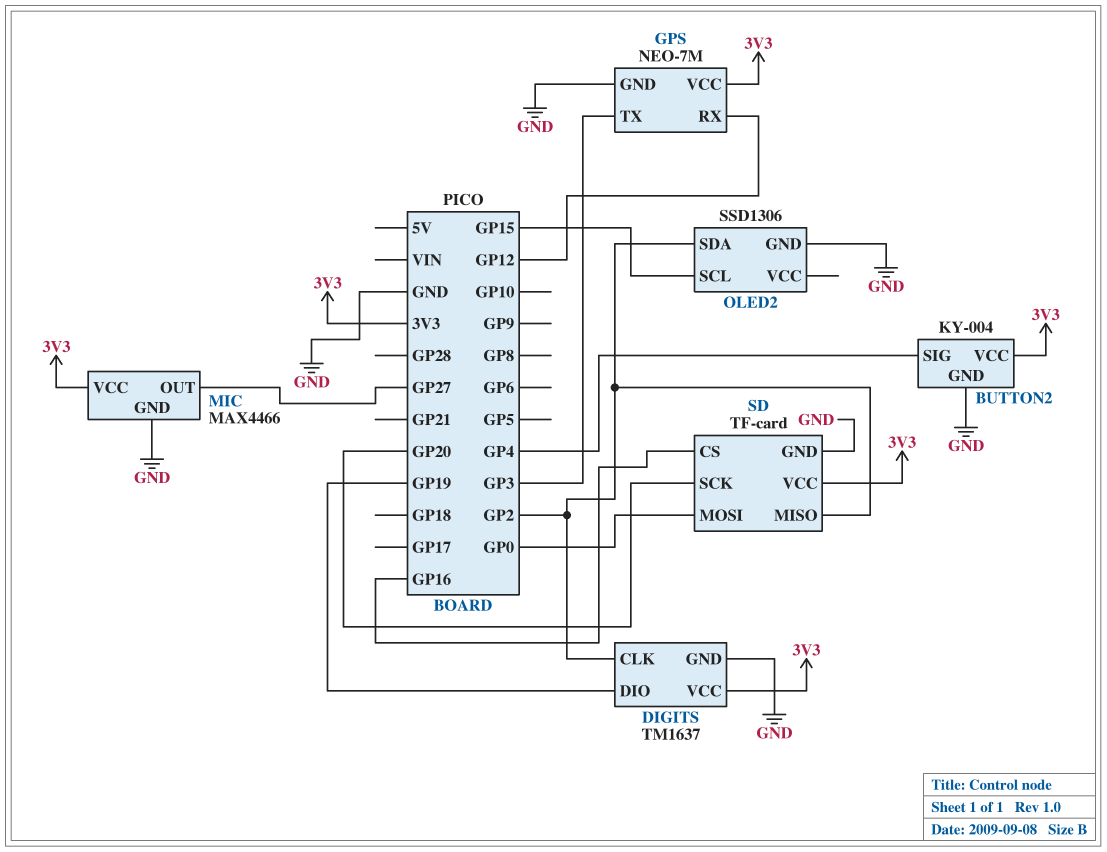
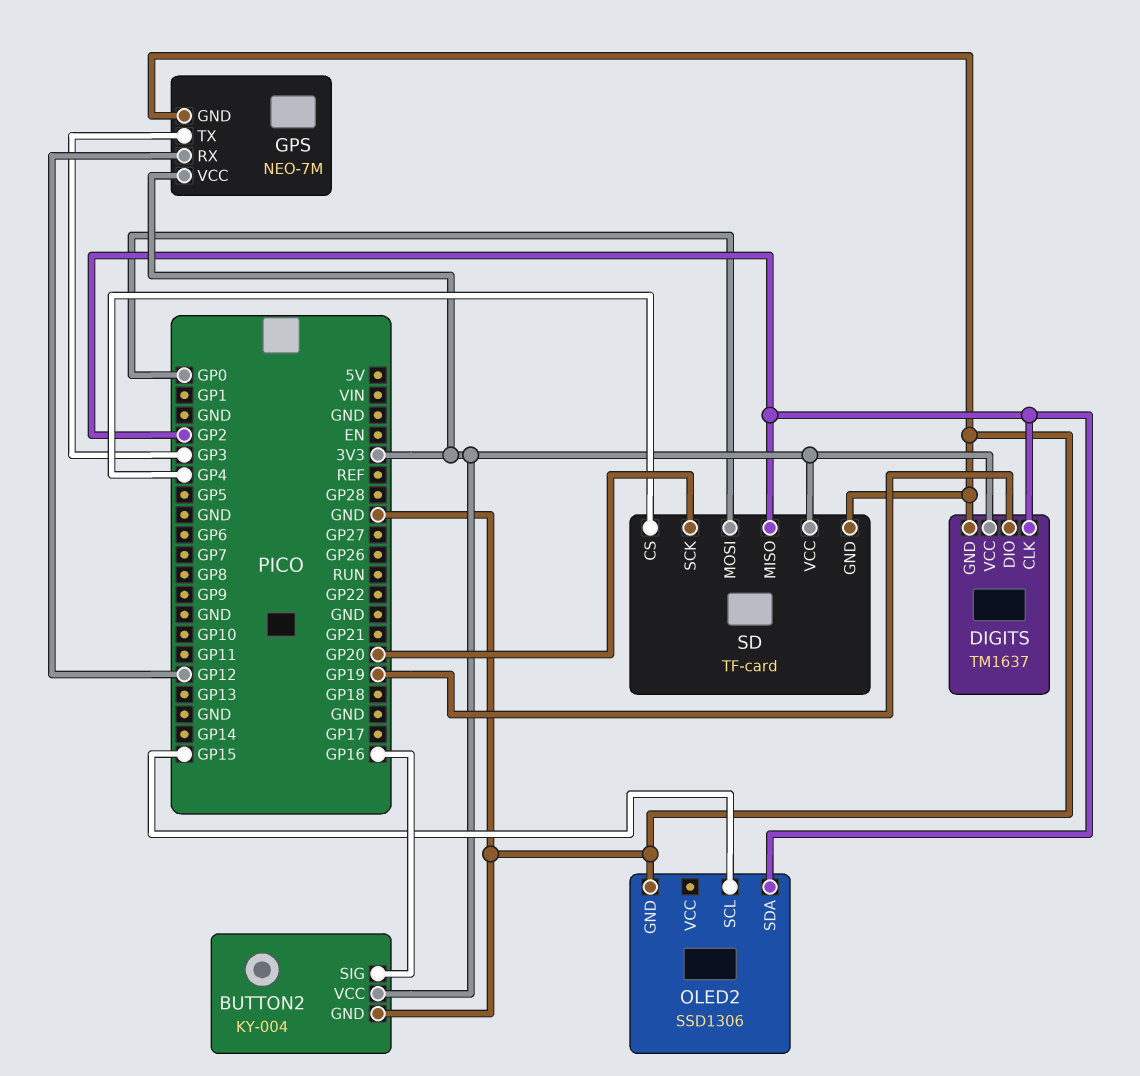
BUTTON2 pin SIG: GP4 -> GP16
MIC: MAX4466 -> none
MIC pin GND: GND -> none
MIC pin OUT: GP27 -> none
MIC pin VCC: 3V3 -> none
SD pin CS: GP16 -> GP4

